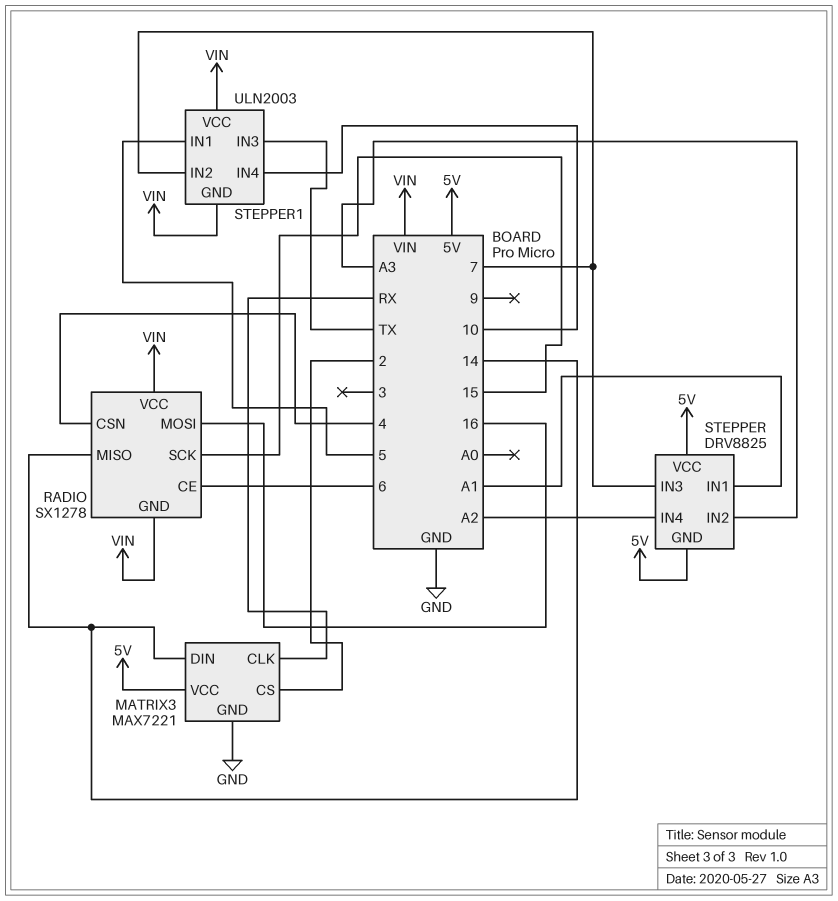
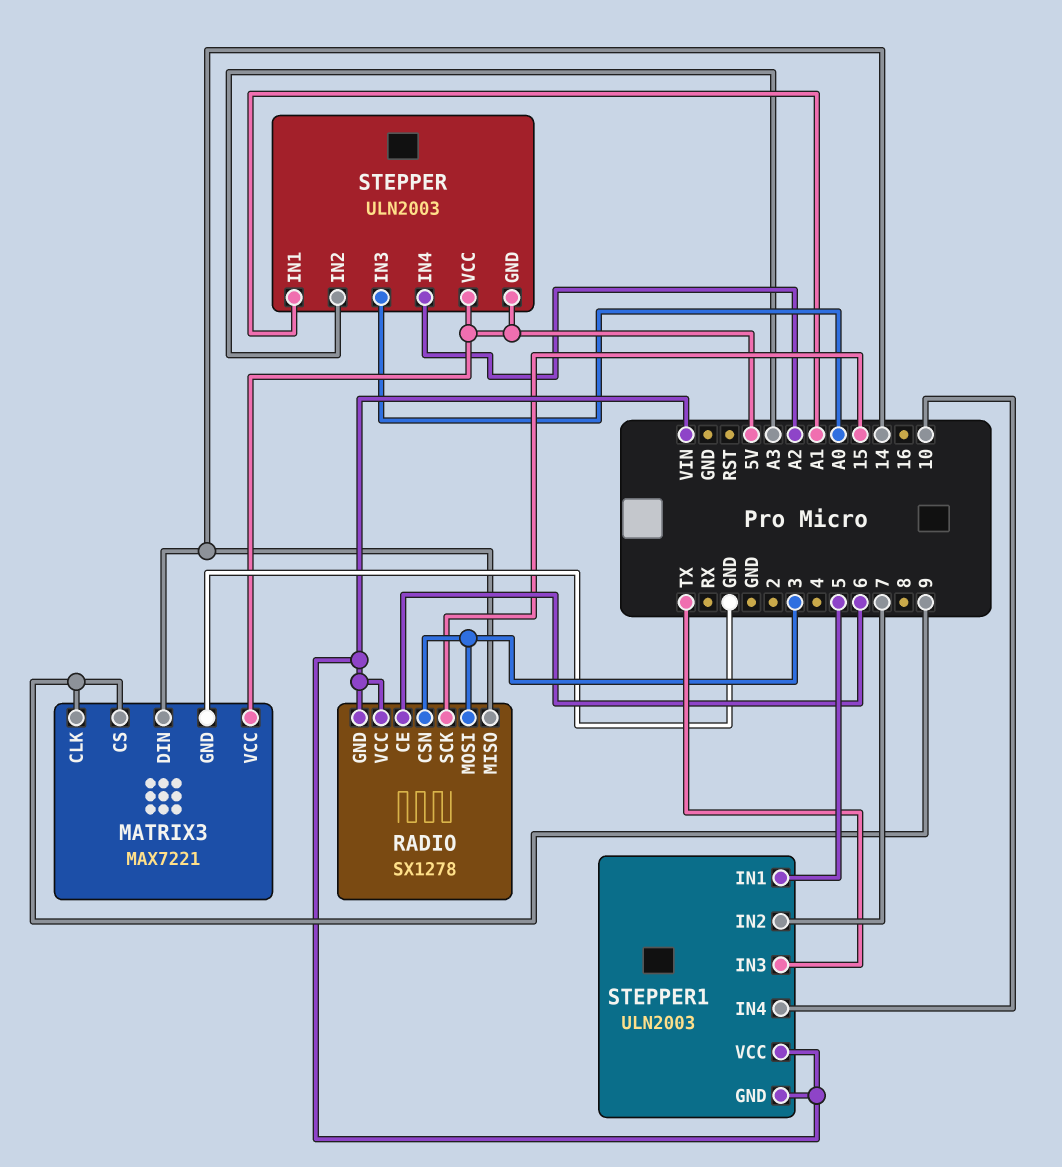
MATRIX3 pin CLK: RX -> 9
MATRIX3 pin CS: 2 -> 9
RADIO pin CSN: 4 -> 3
RADIO pin MOSI: 16 -> 3
STEPPER: DRV8825 -> ULN2003
STEPPER pin IN3: 7 -> A0

